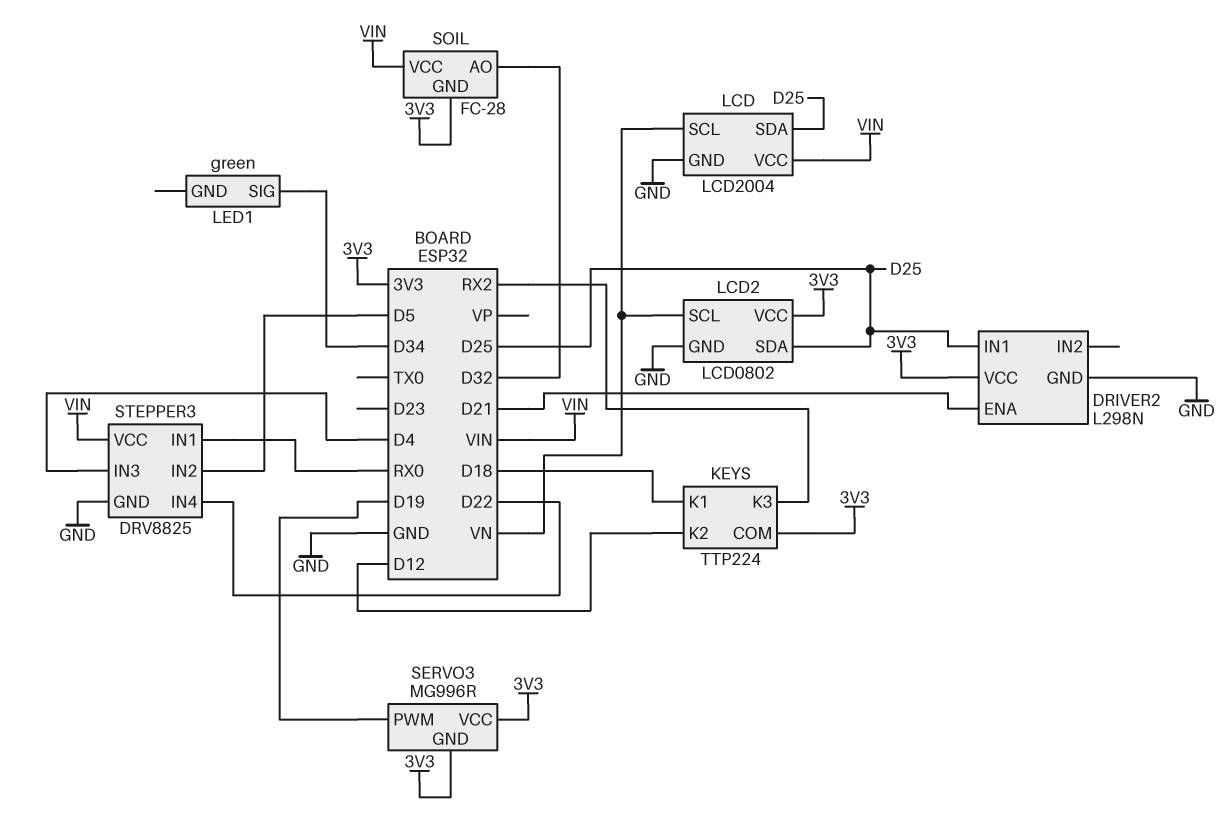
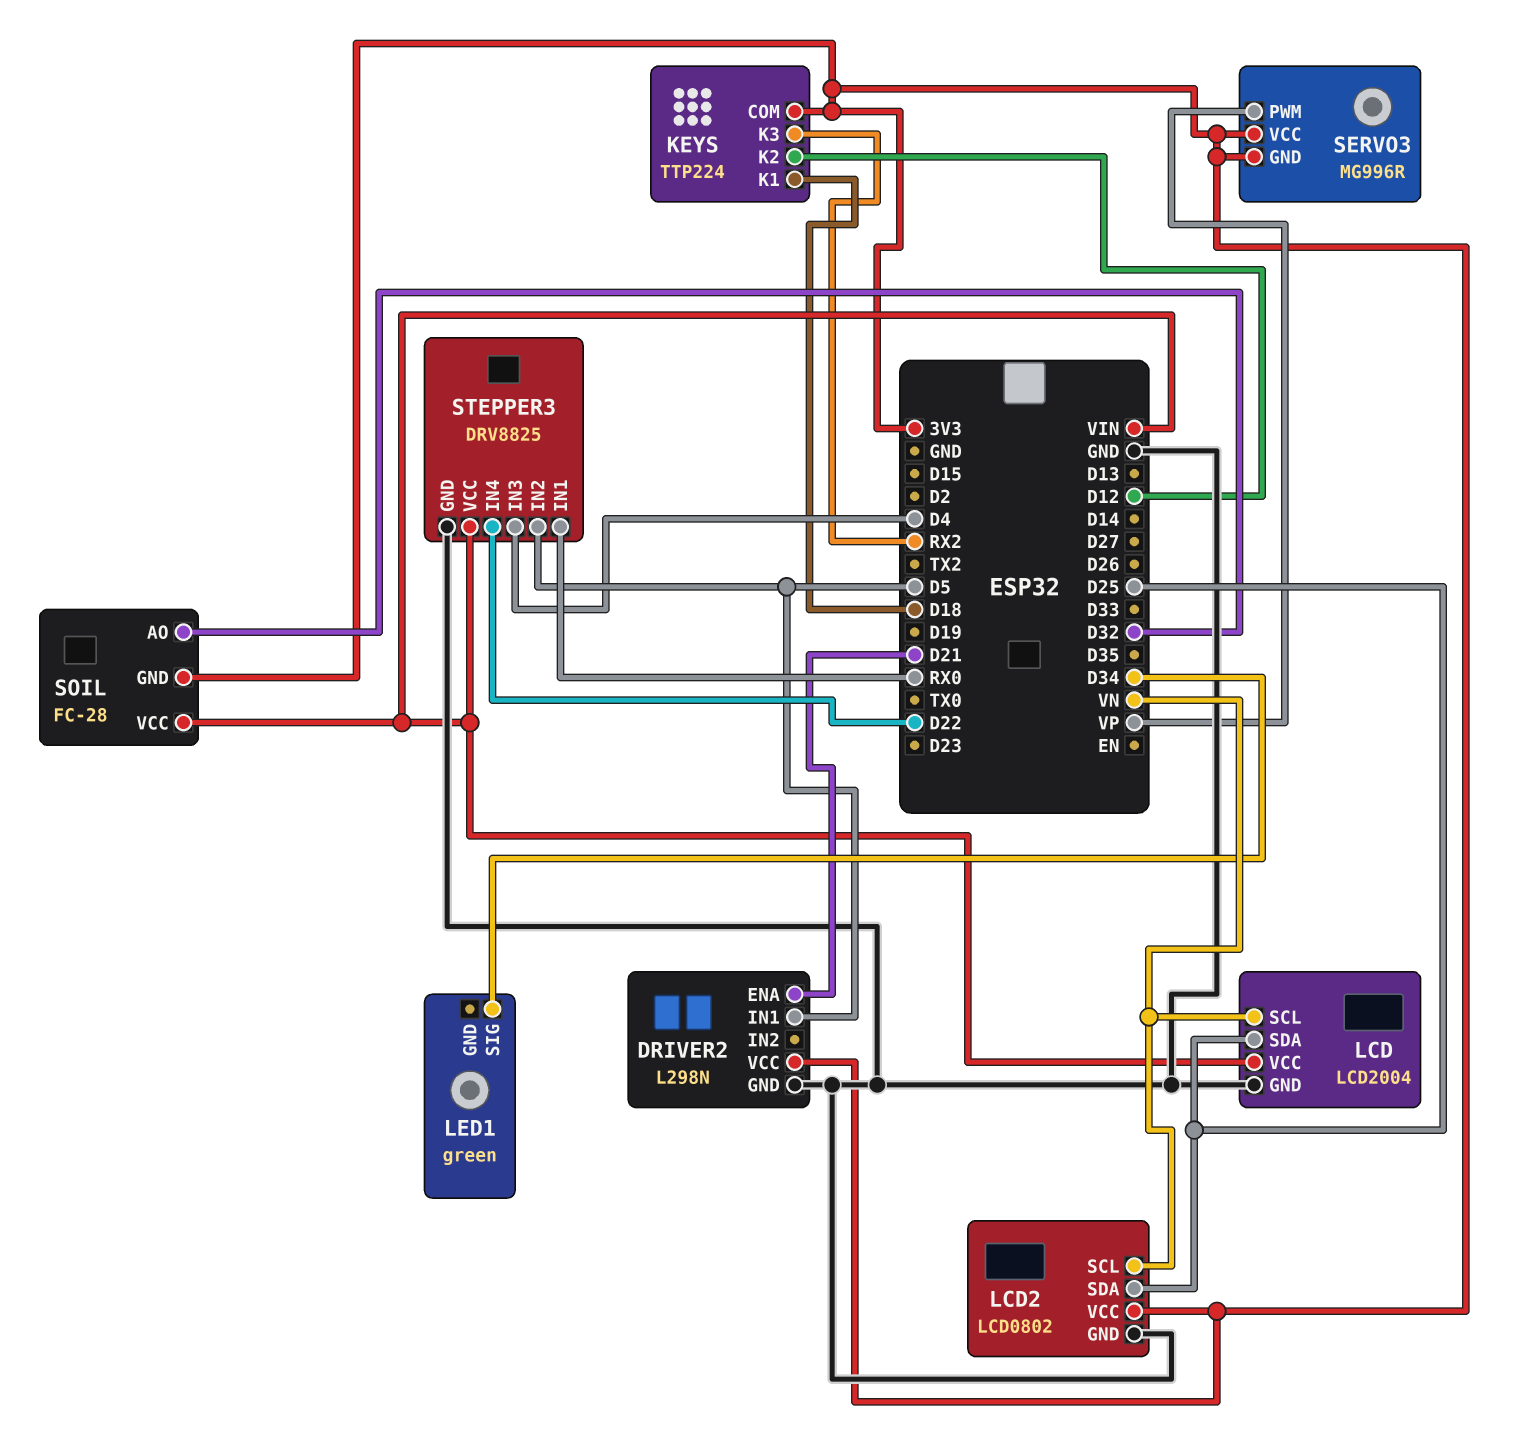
DRIVER2 pin IN1: D25 -> D5
SERVO3 pin PWM: D19 -> VP

